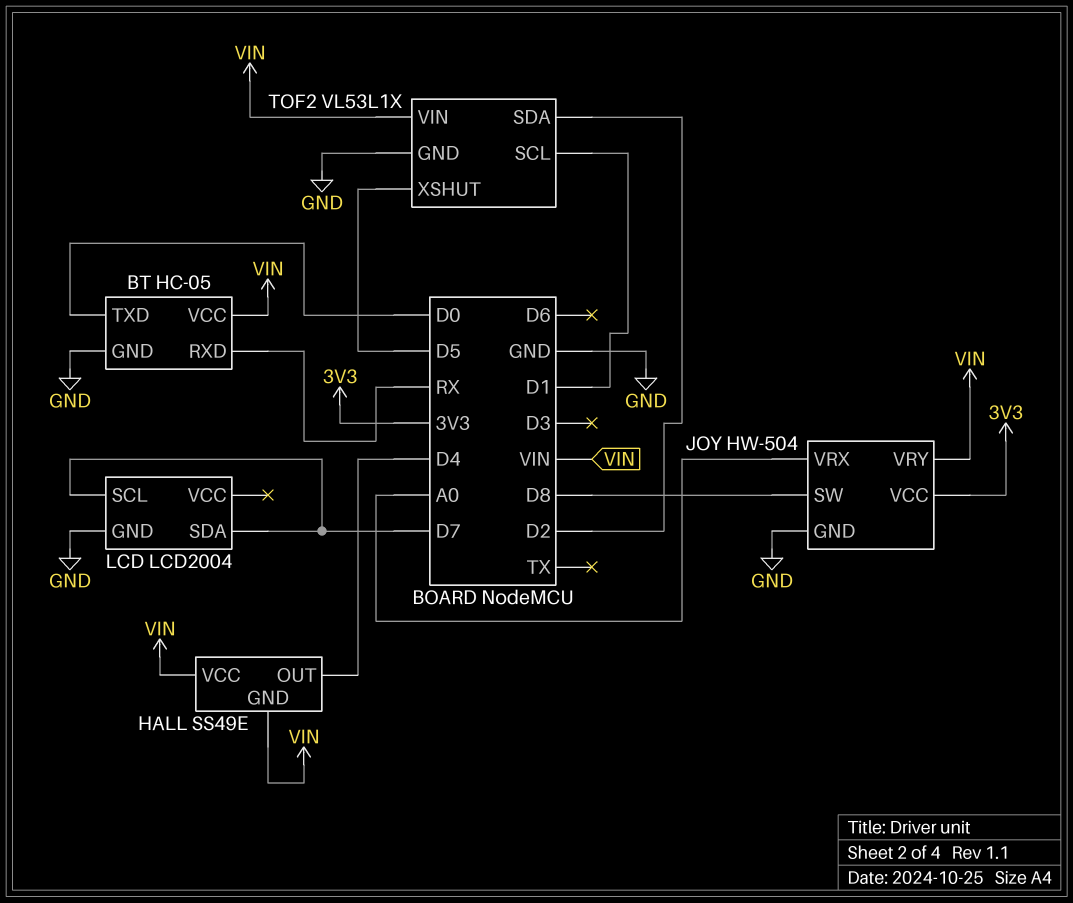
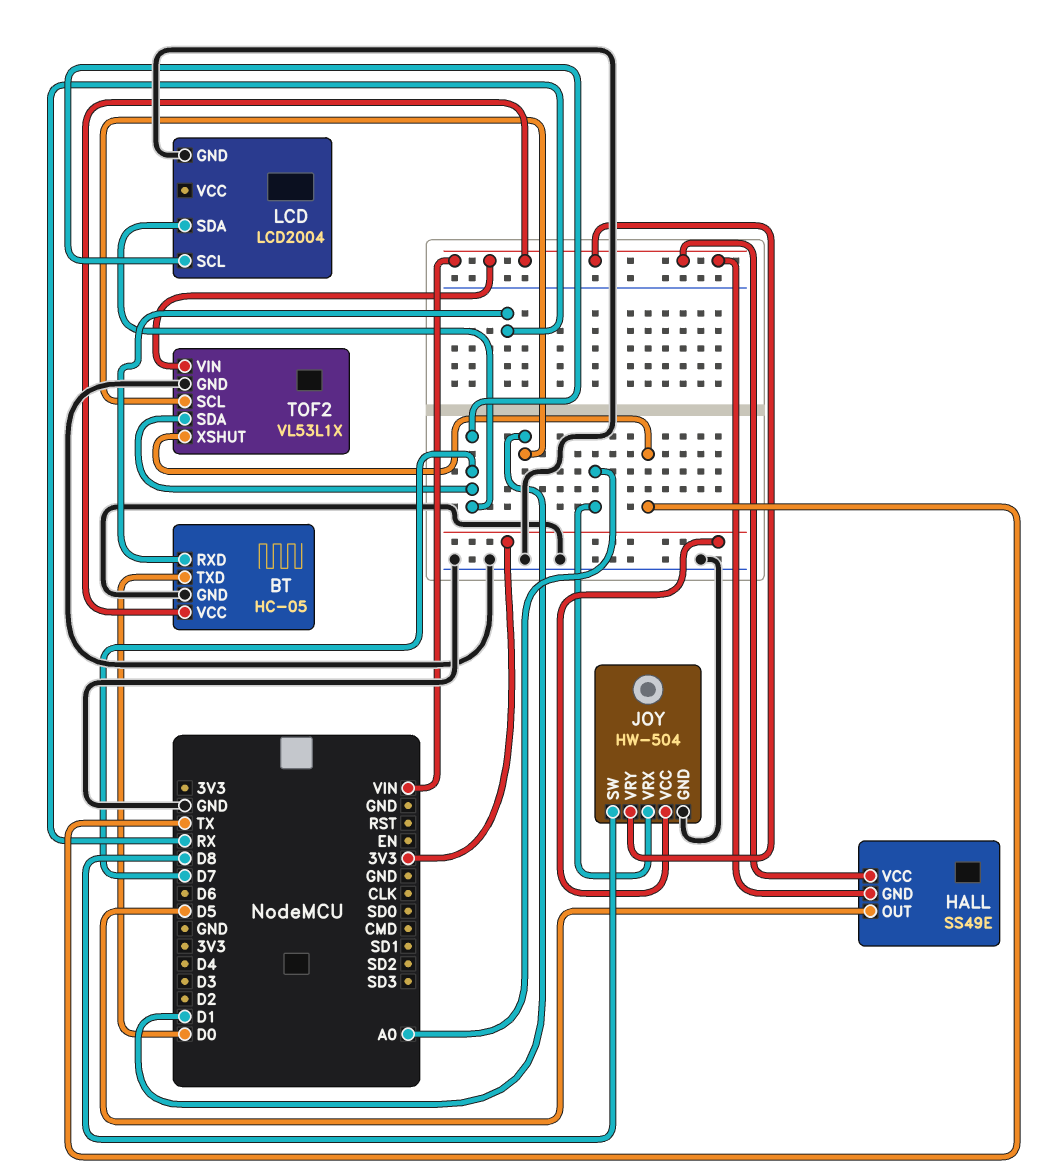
HALL pin OUT: D4 -> D5
TOF2 pin SDA: D2 -> D7
TOF2 pin XSHUT: D5 -> TX

